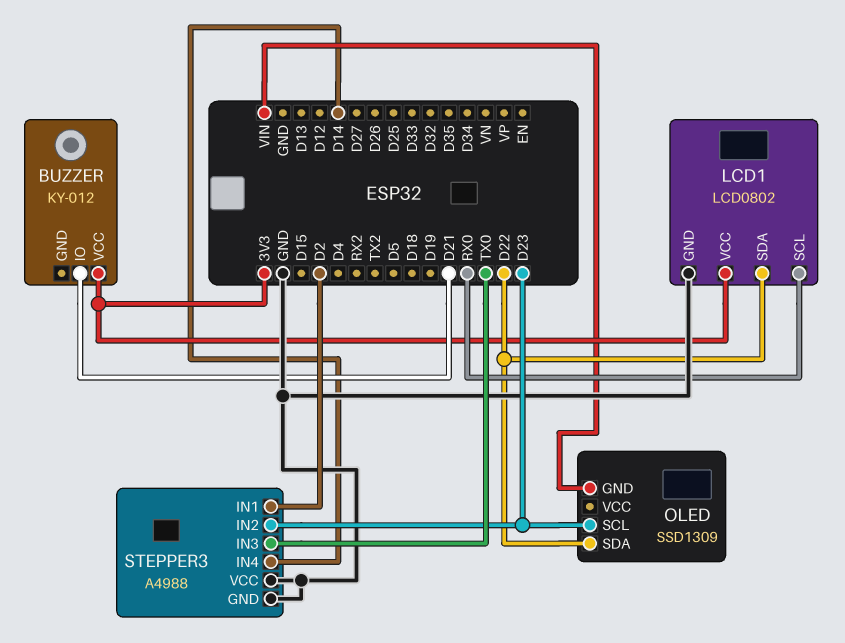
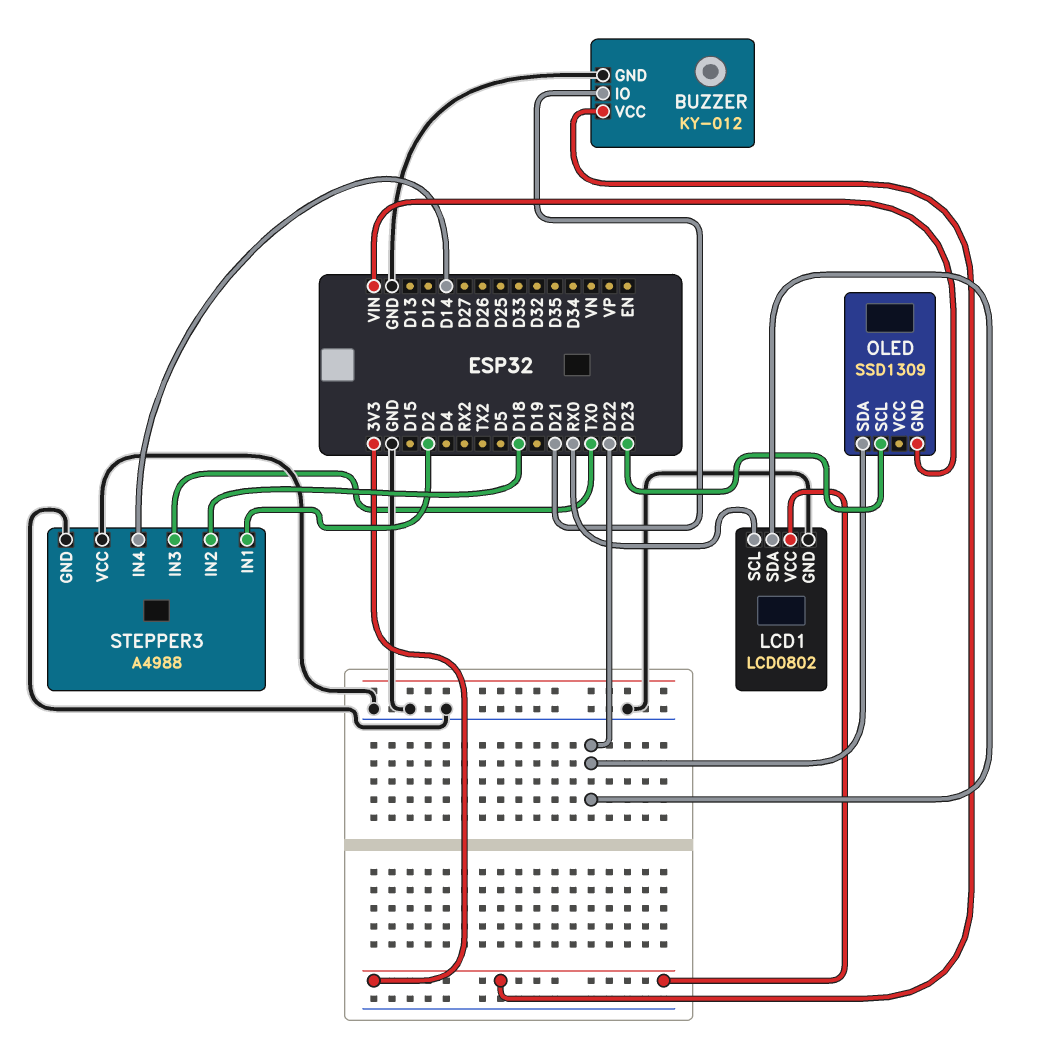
BUZZER pin GND: none -> GND
STEPPER3 pin IN2: D23 -> D18

